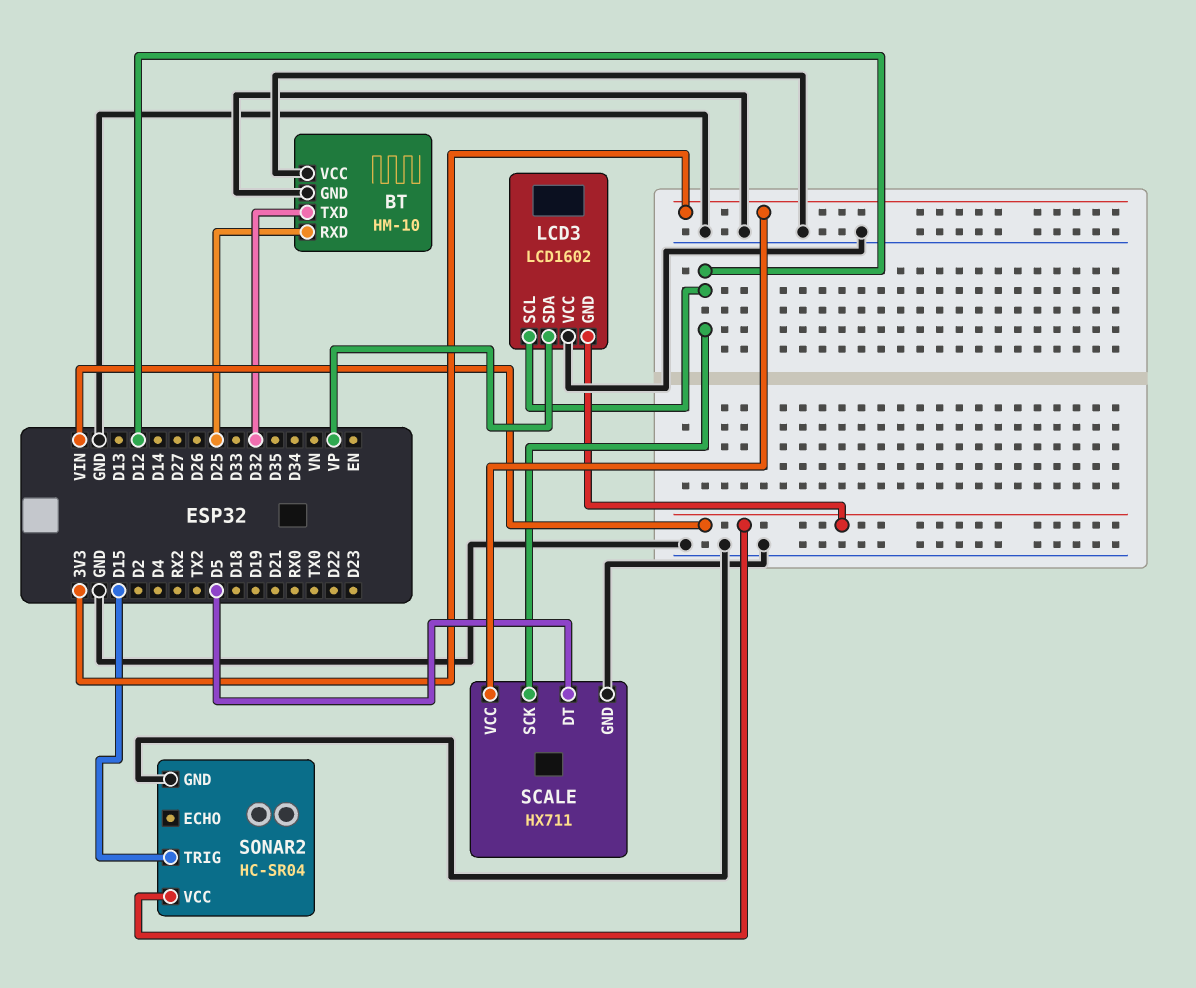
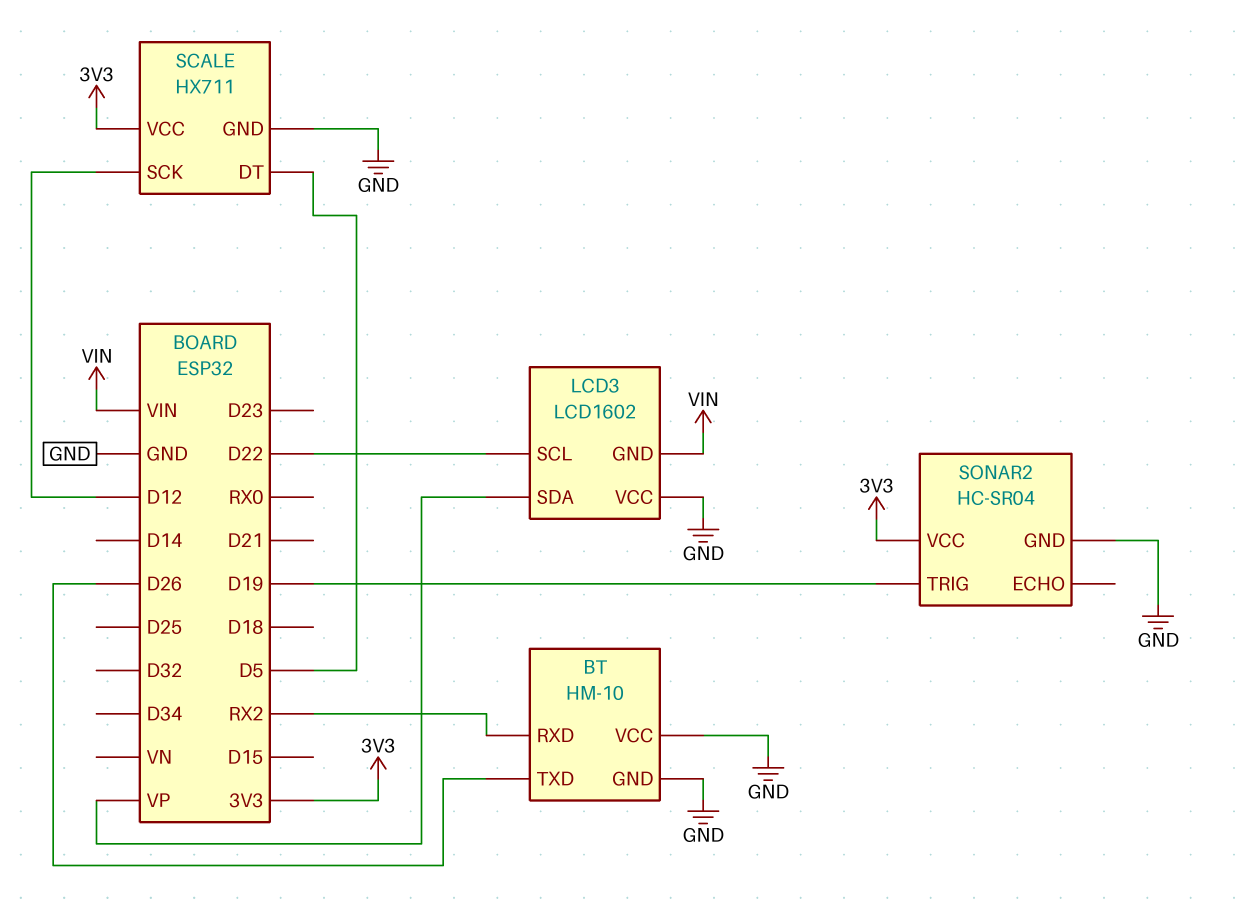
BT pin RXD: D25 -> RX2
BT pin TXD: D32 -> D26
LCD3 pin SCL: D12 -> D22
SONAR2 pin TRIG: D15 -> D19
SONAR2 pin VCC: VIN -> 3V3

